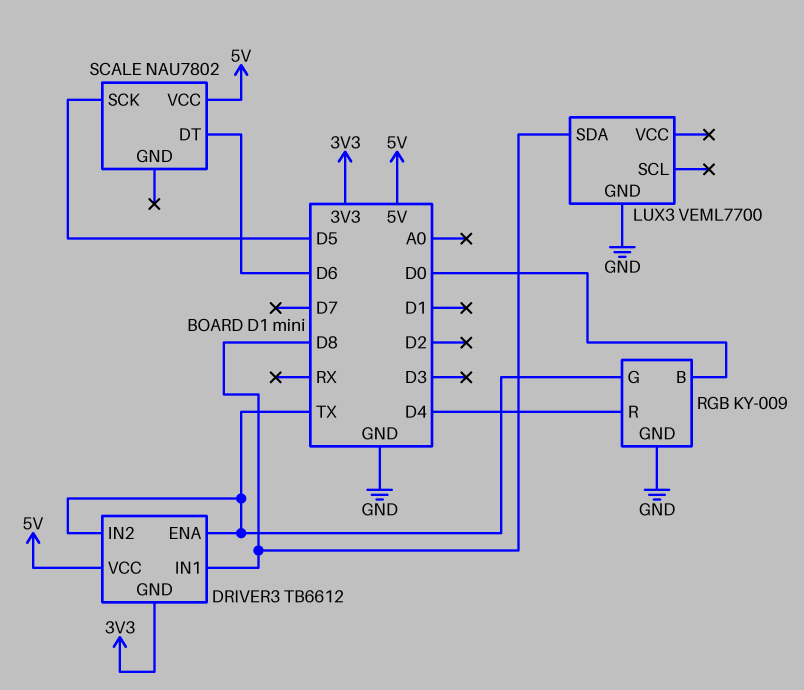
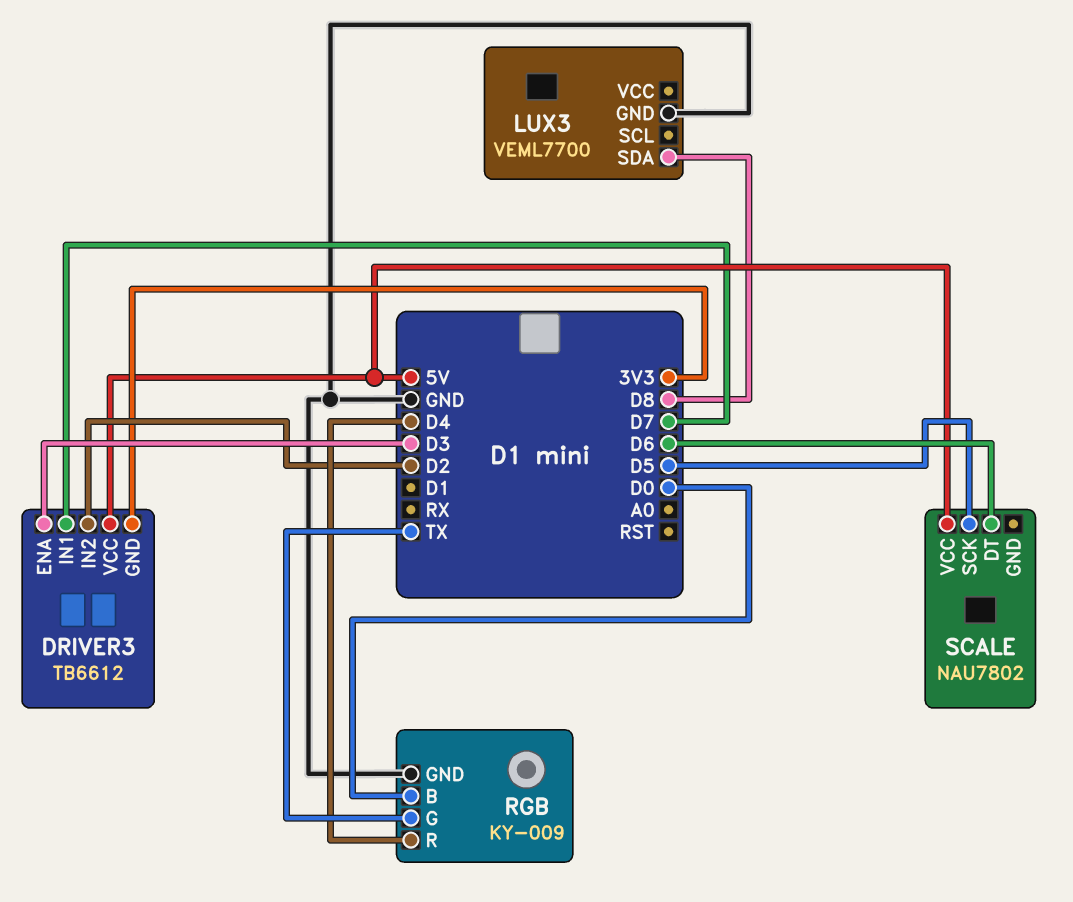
DRIVER3 pin ENA: TX -> D3
DRIVER3 pin IN1: D8 -> D7
DRIVER3 pin IN2: TX -> D2

